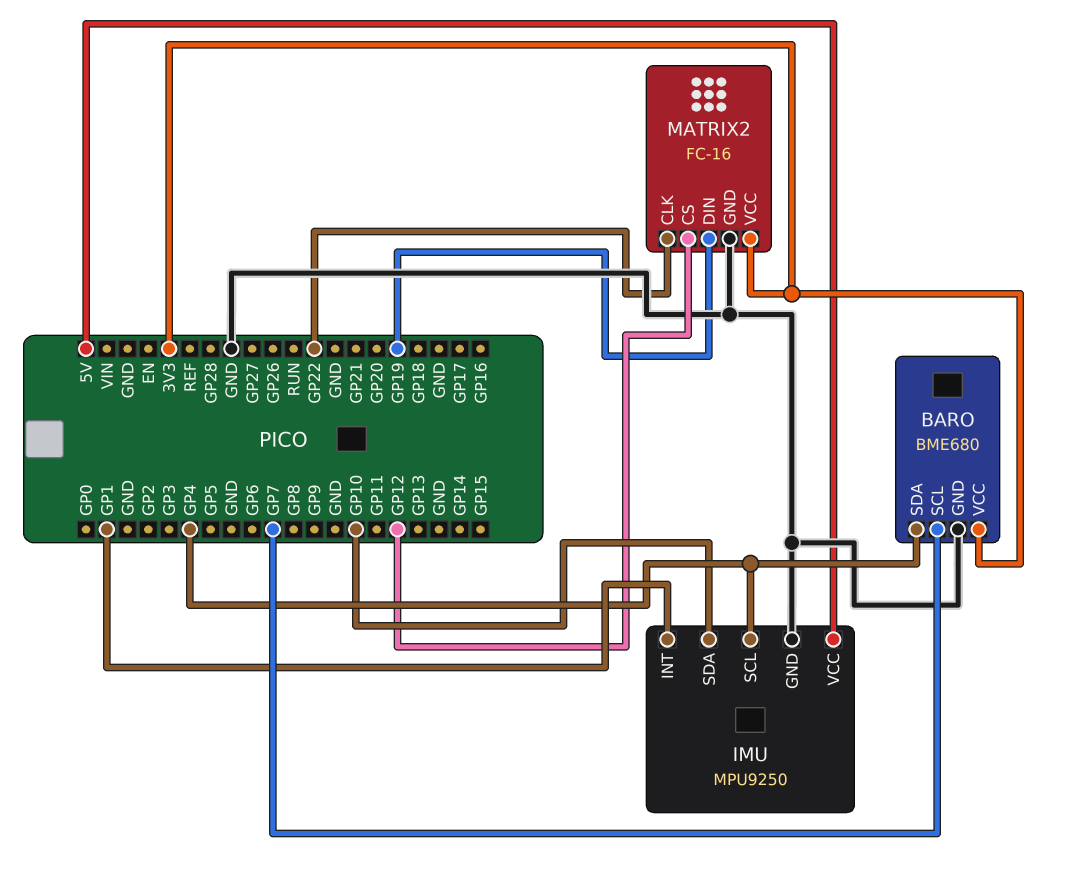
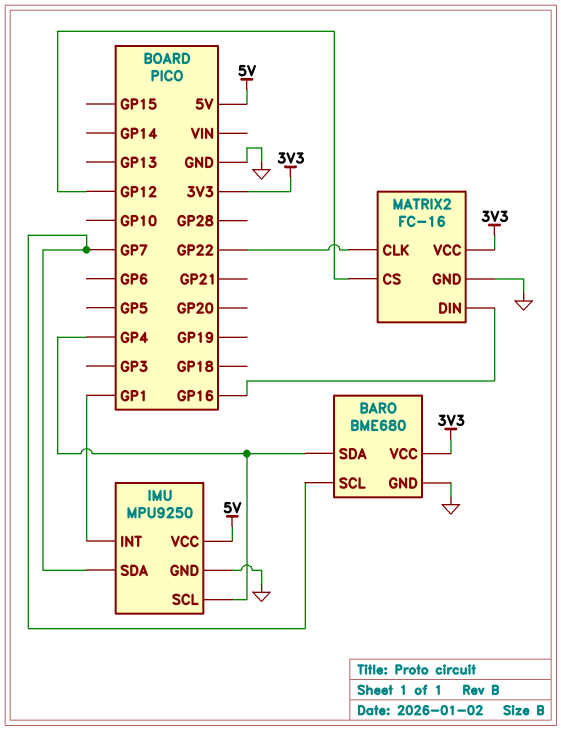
IMU pin SDA: GP10 -> GP7
MATRIX2 pin DIN: GP19 -> GP16

